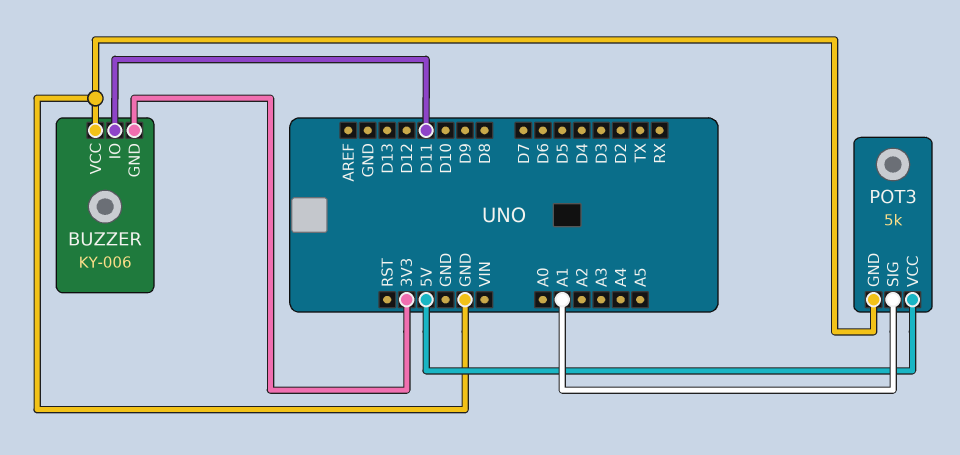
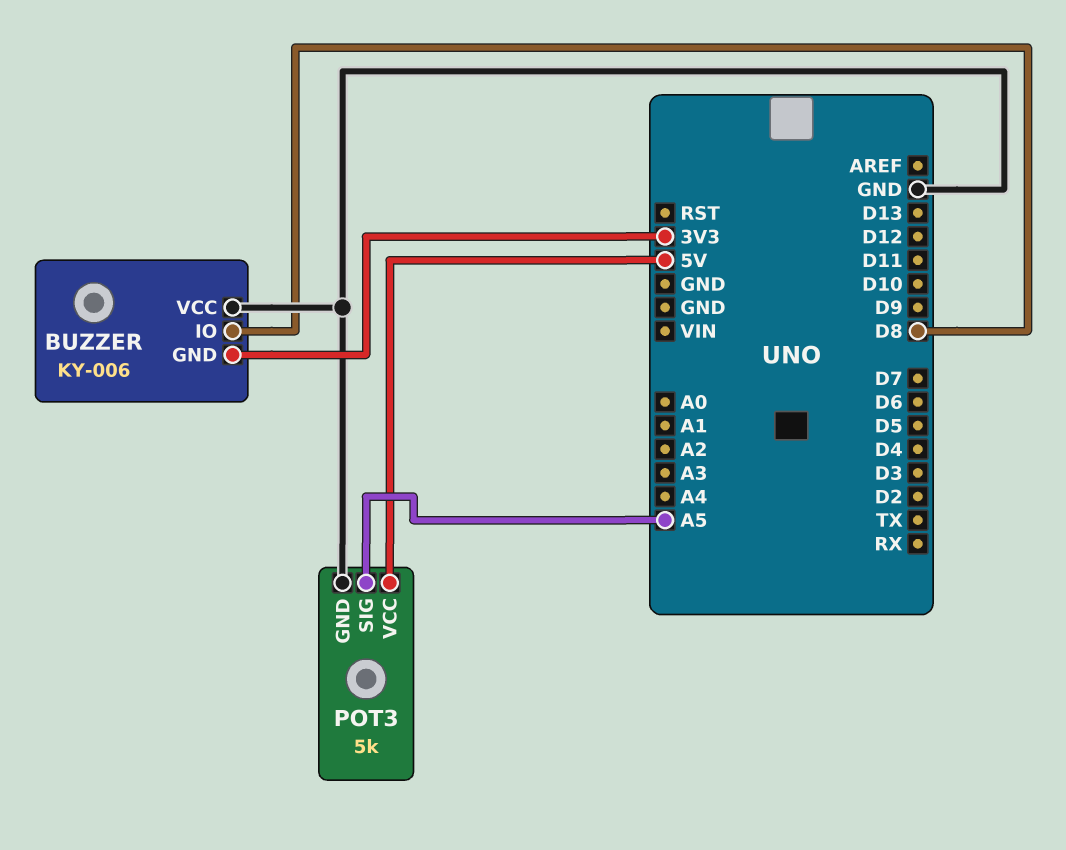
BUZZER pin IO: D11 -> D8
POT3 pin SIG: A1 -> A5

